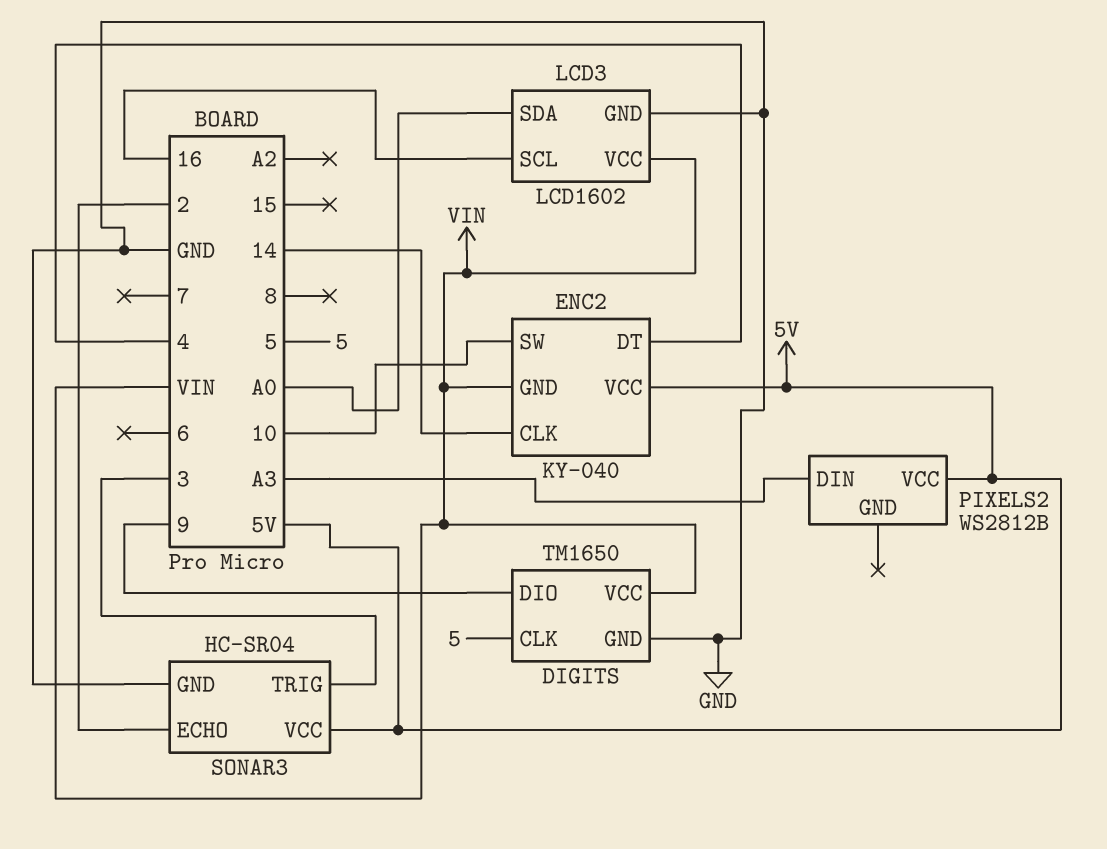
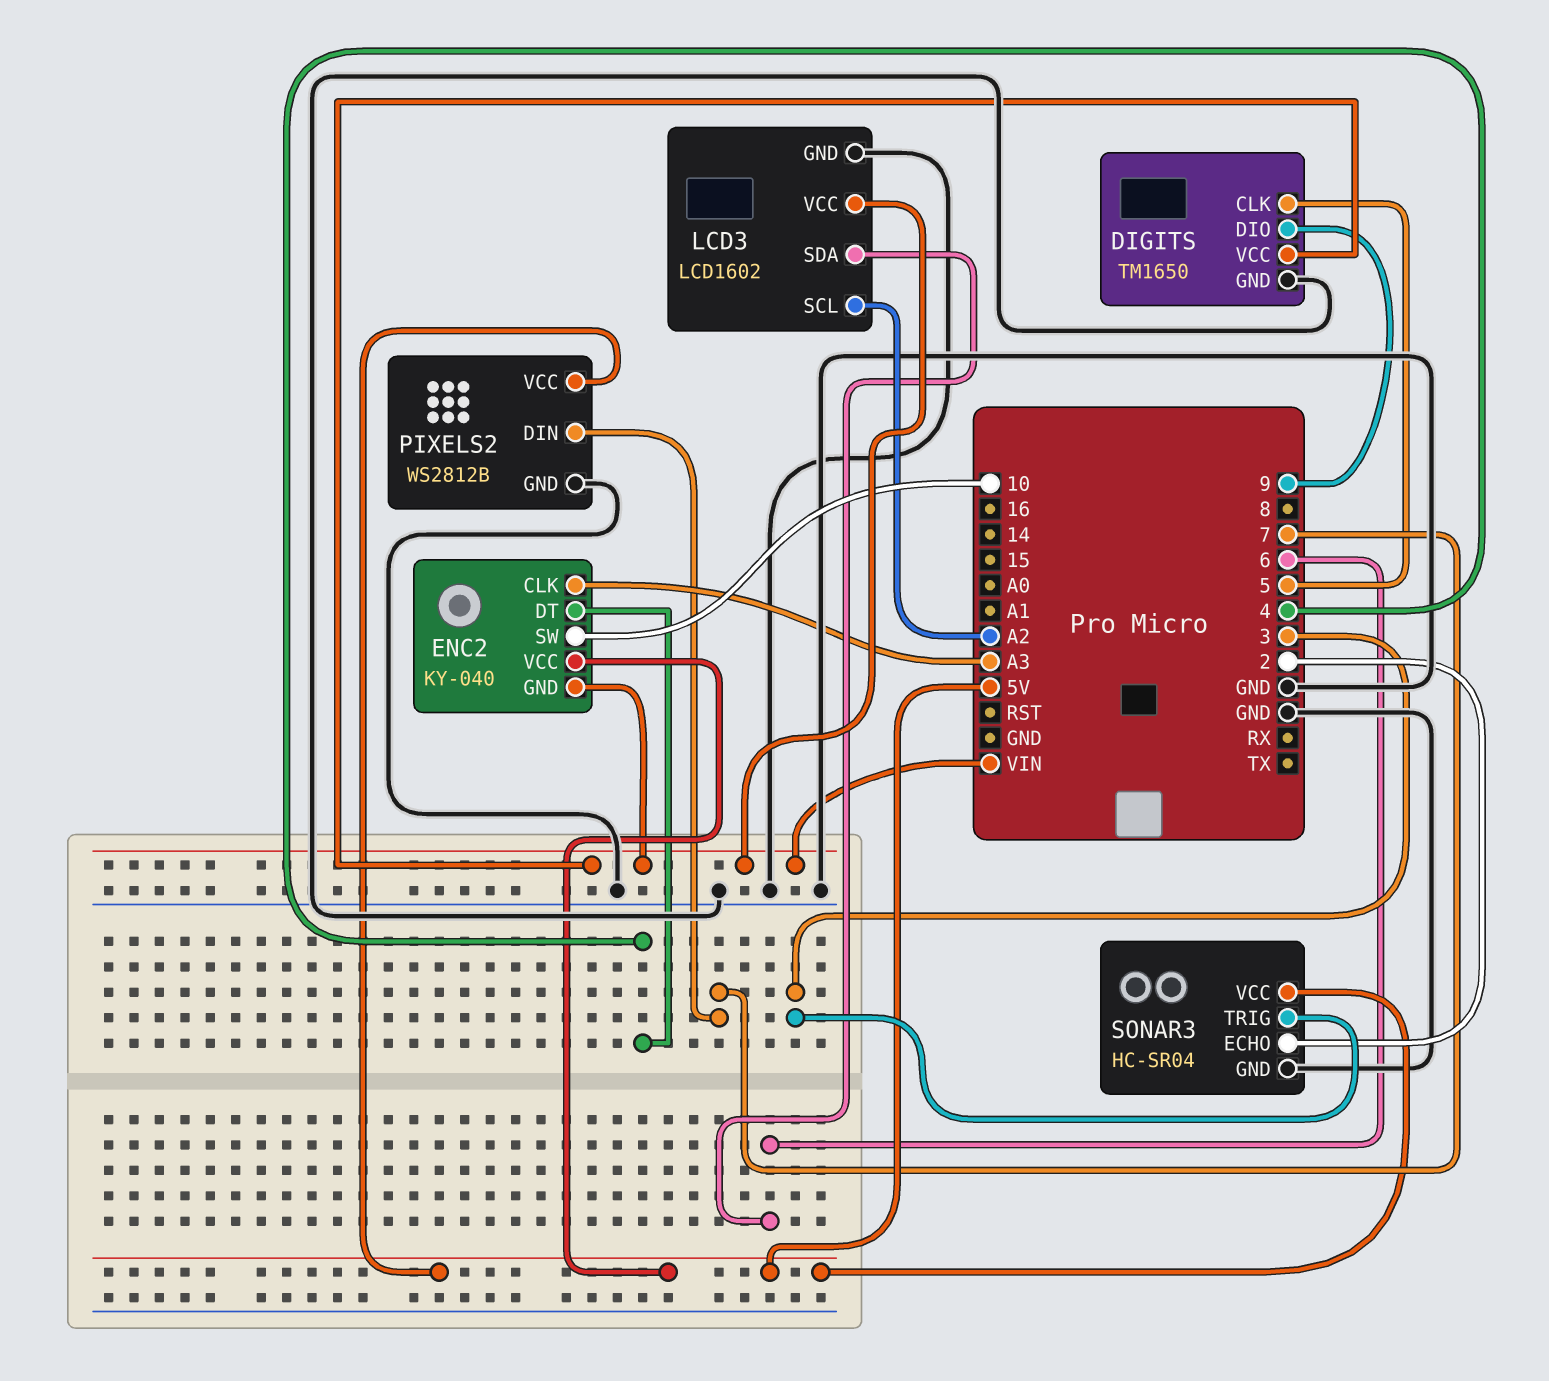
ENC2 pin CLK: 14 -> A3
LCD3 pin SCL: 16 -> A2
LCD3 pin SDA: A0 -> 6
PIXELS2 pin DIN: A3 -> 7
PIXELS2 pin GND: none -> GND

